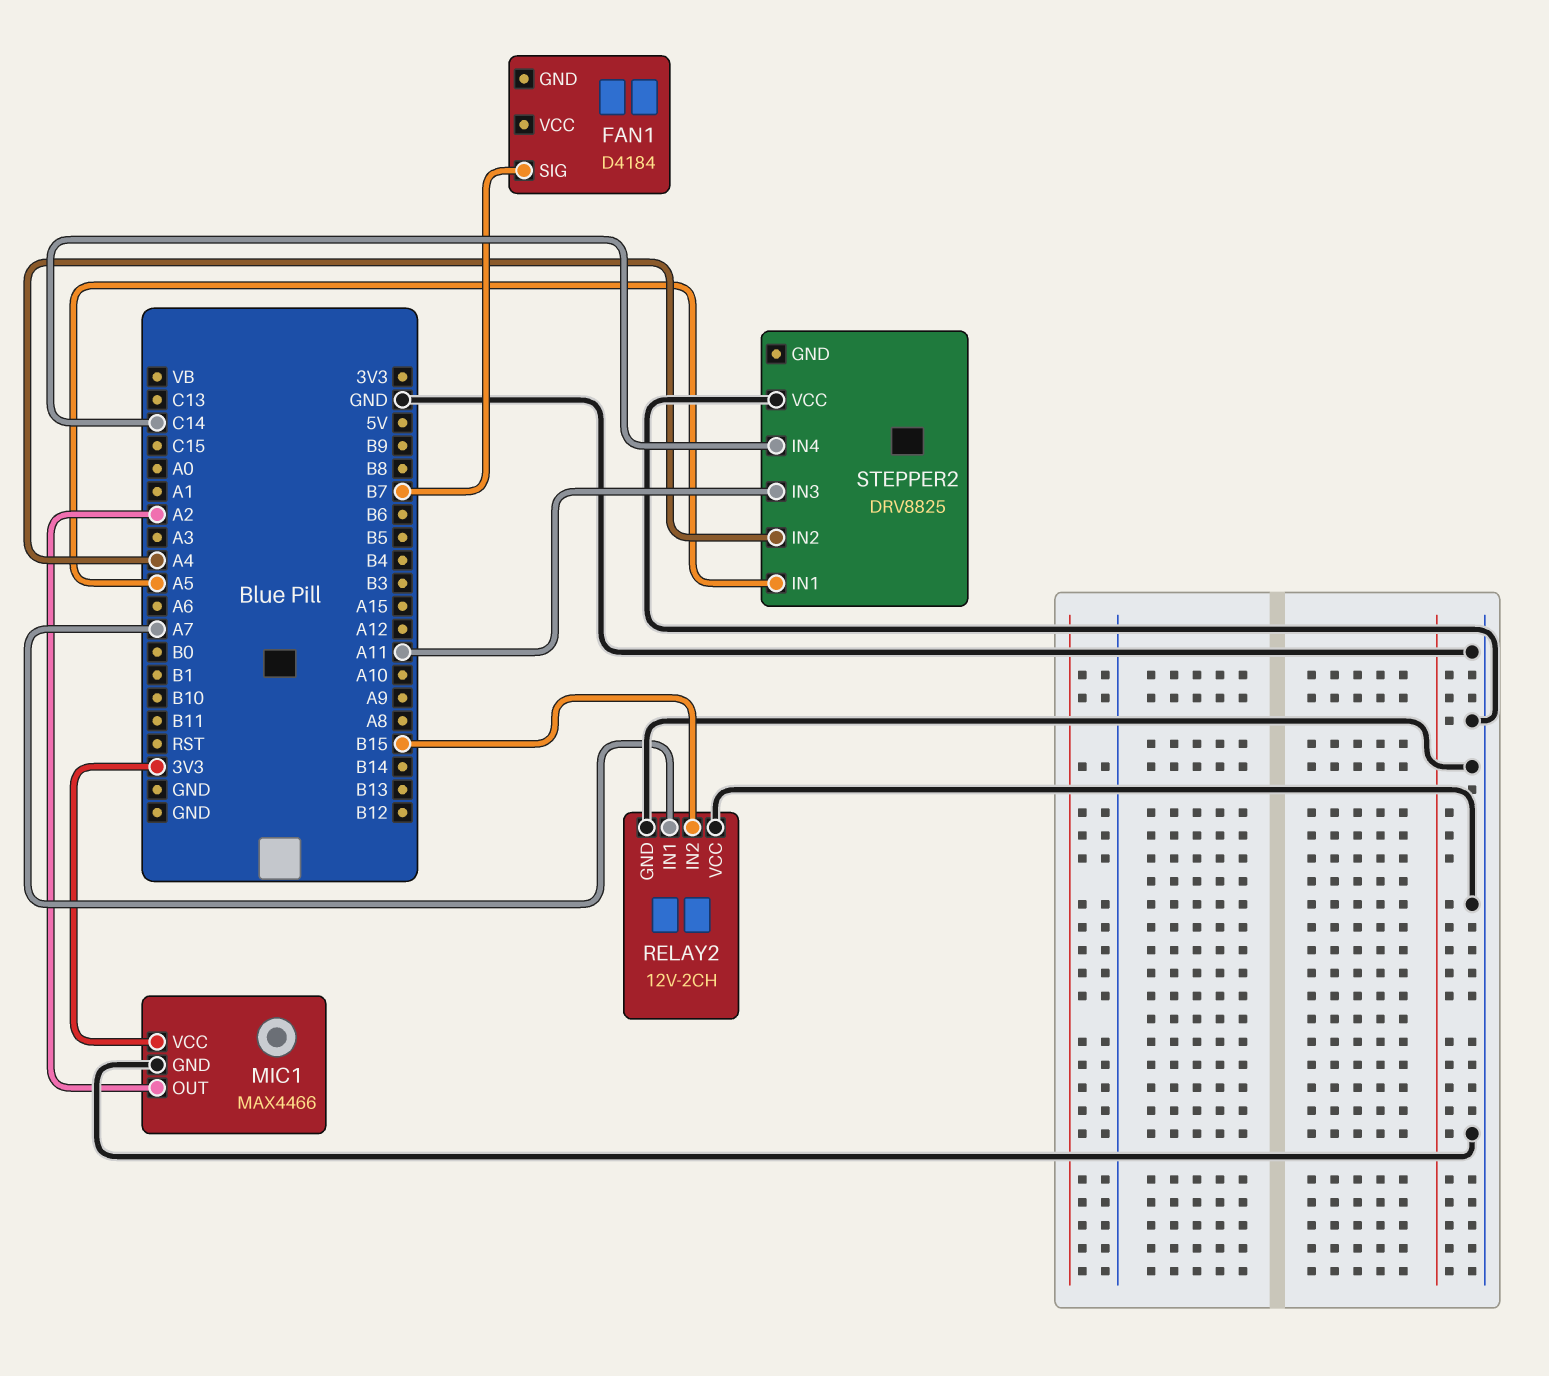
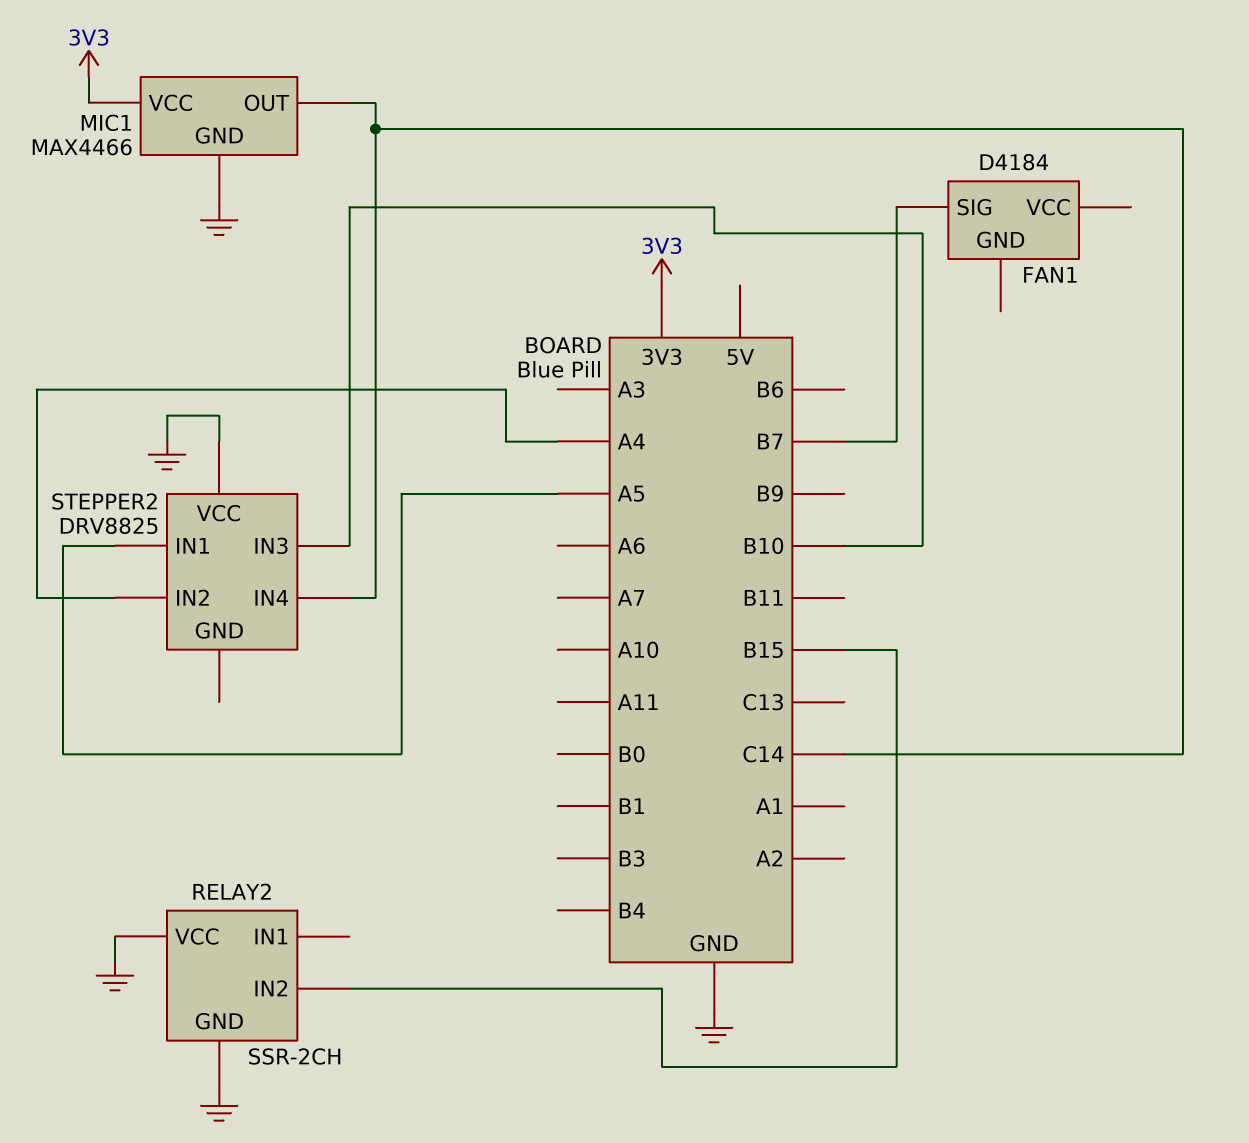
MIC1 pin OUT: A2 -> C14
RELAY2: 12V-2CH -> SSR-2CH
RELAY2 pin IN1: A7 -> none
STEPPER2 pin IN3: A11 -> B10

